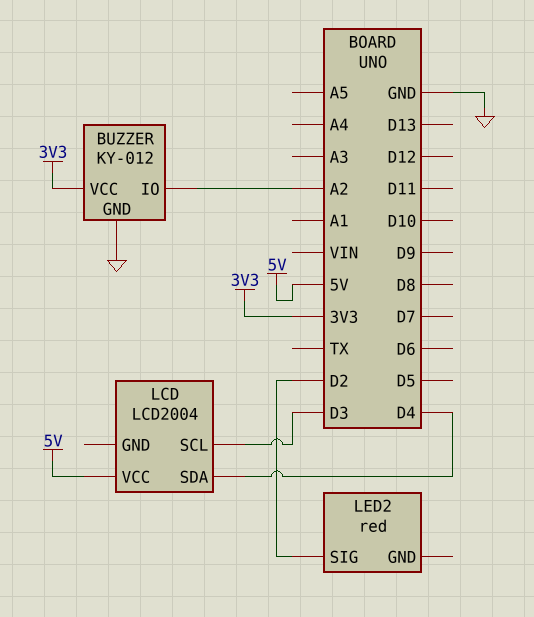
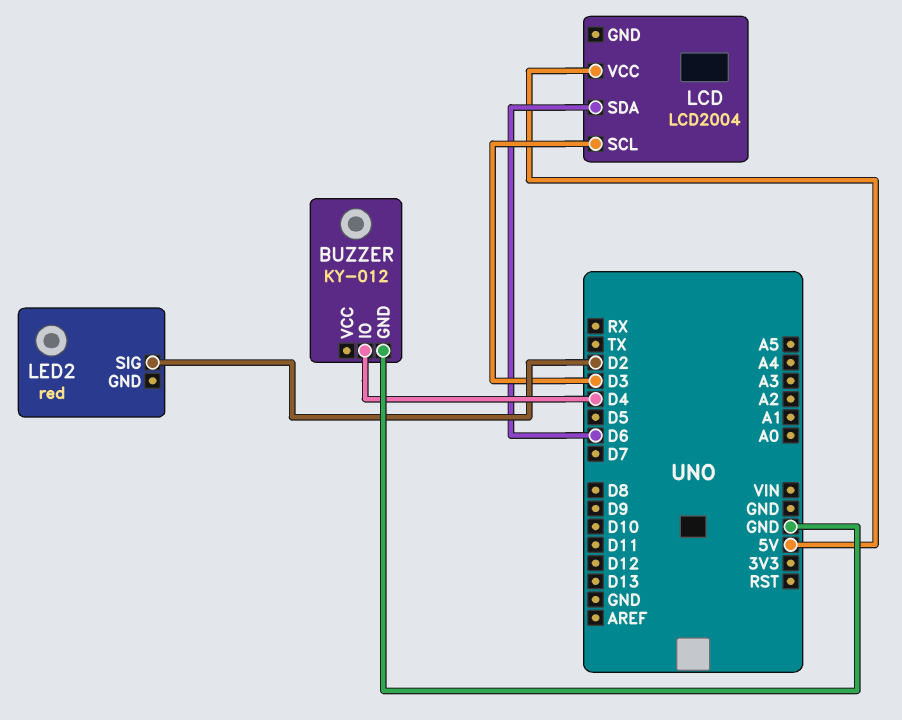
BUZZER pin IO: A2 -> D4
BUZZER pin VCC: 3V3 -> none
LCD pin SDA: D4 -> D6

